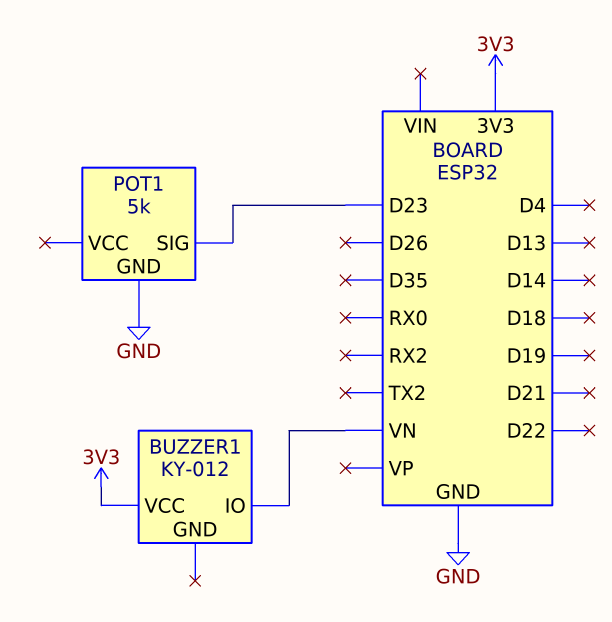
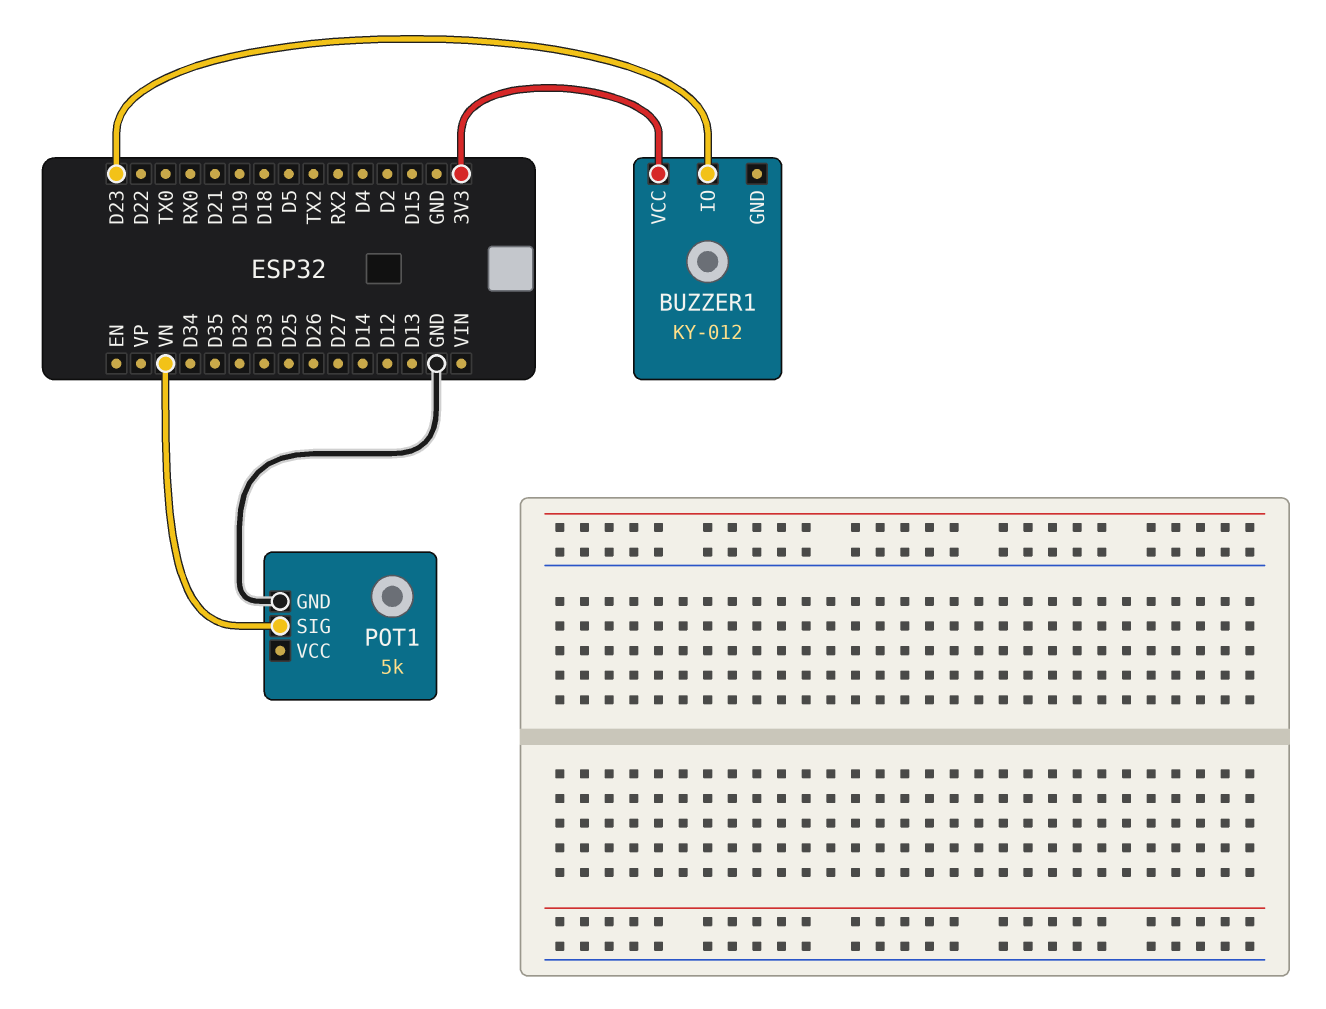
BUZZER1 pin IO: VN -> D23
POT1 pin SIG: D23 -> VN

